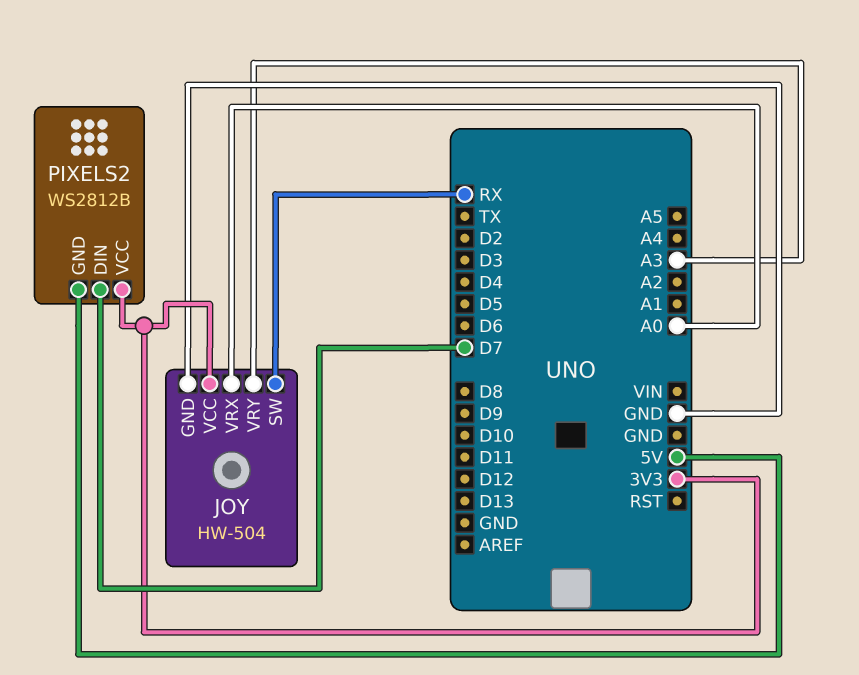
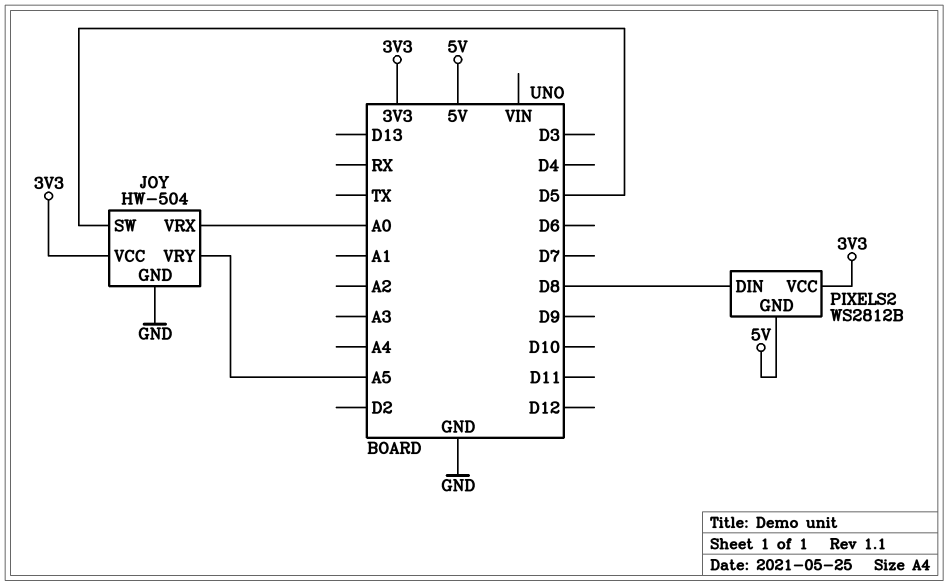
JOY pin SW: RX -> D5
JOY pin VRY: A3 -> A5
PIXELS2 pin DIN: D7 -> D8

